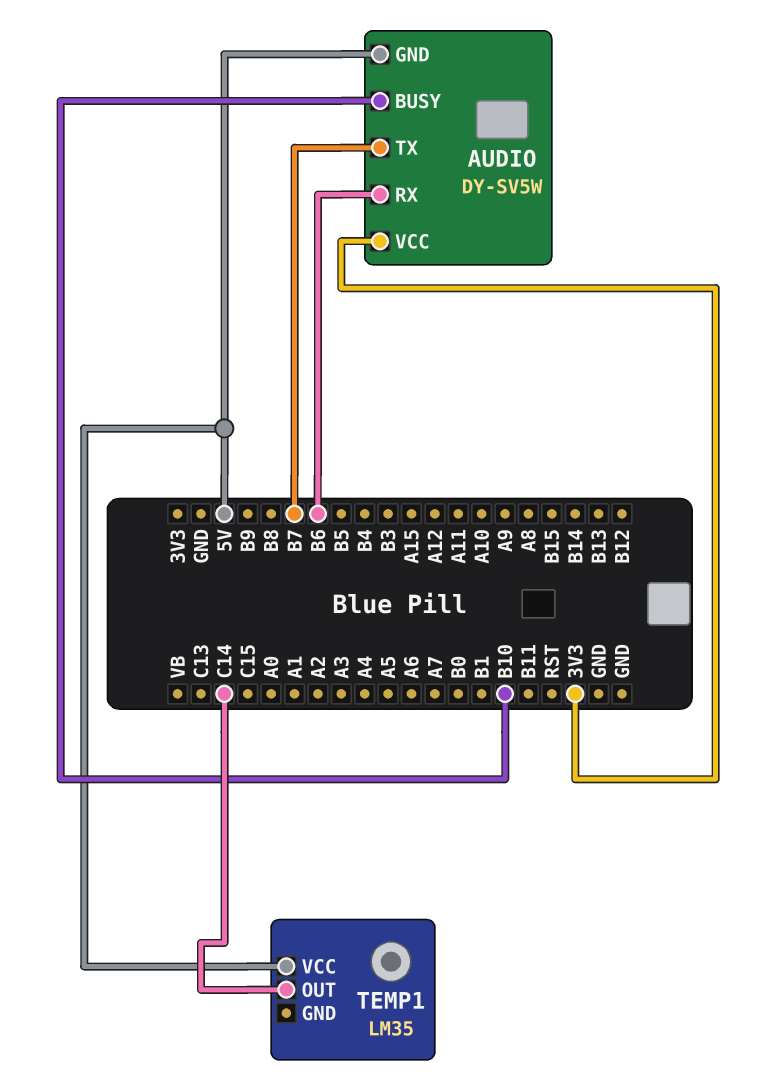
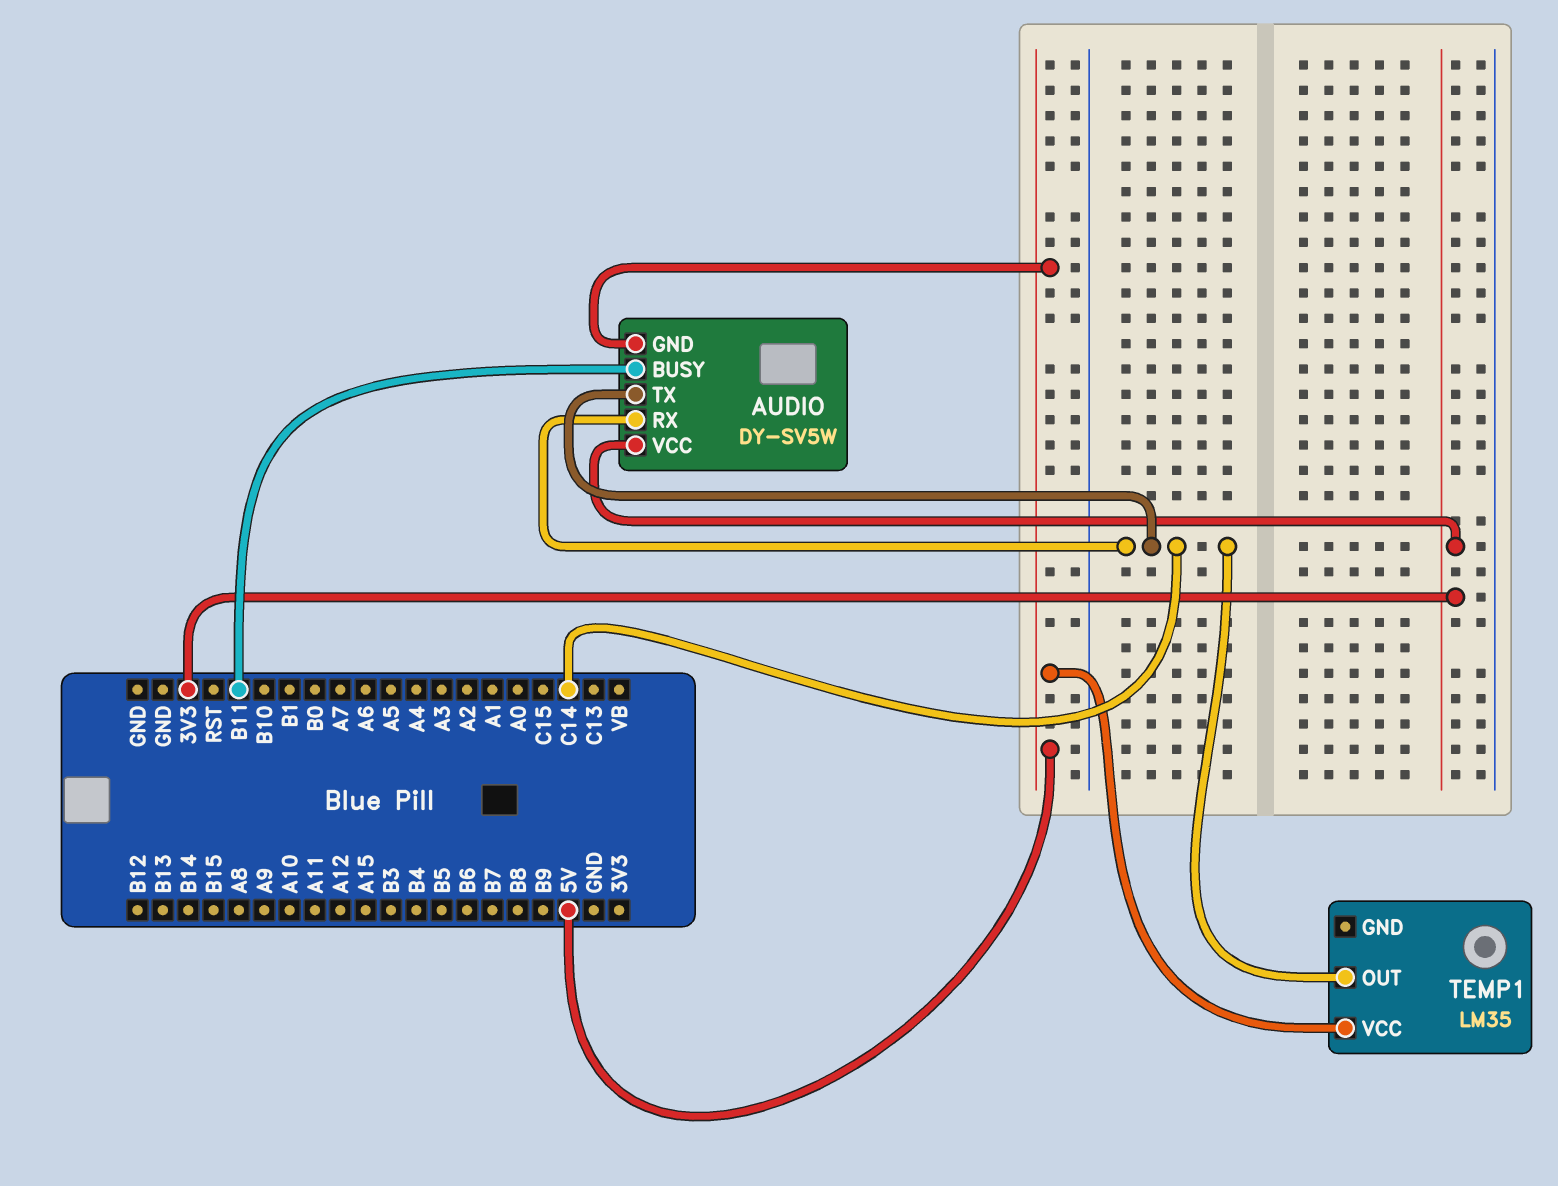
AUDIO pin BUSY: B10 -> B11
AUDIO pin RX: B6 -> C14
AUDIO pin TX: B7 -> C14

